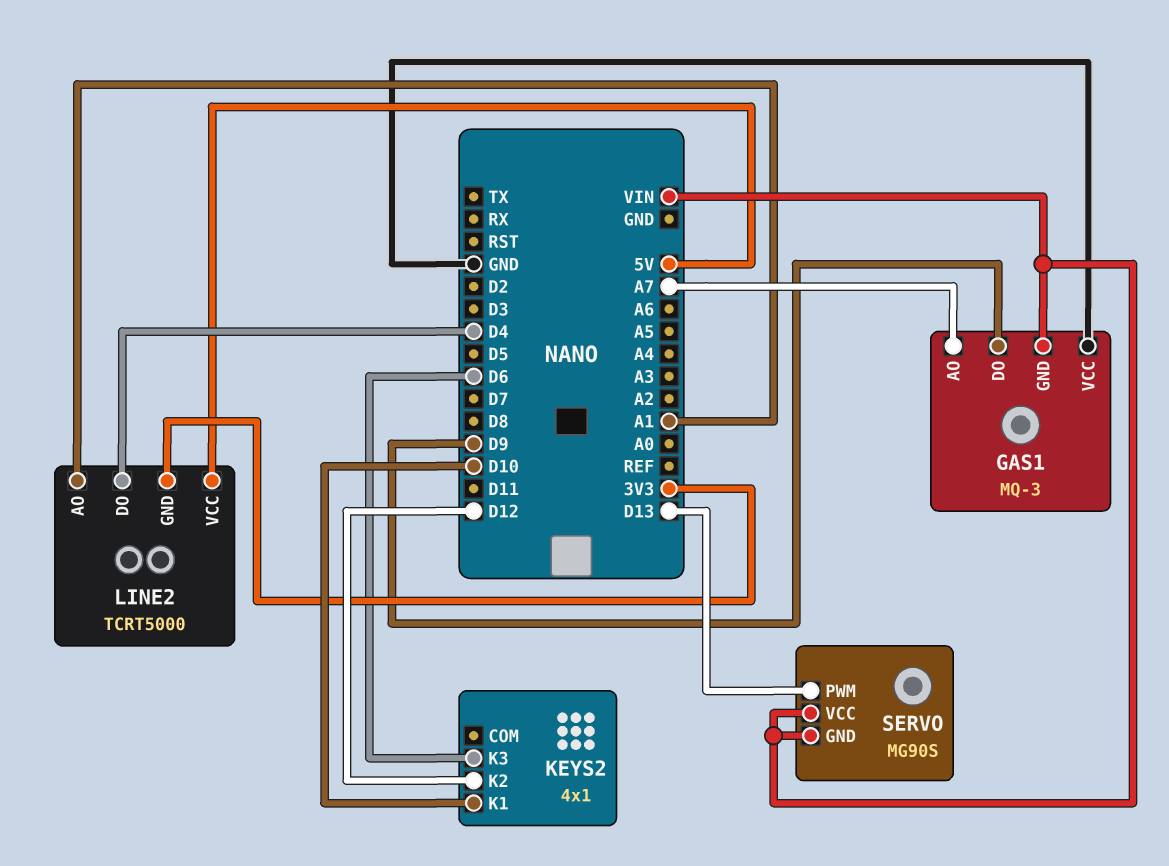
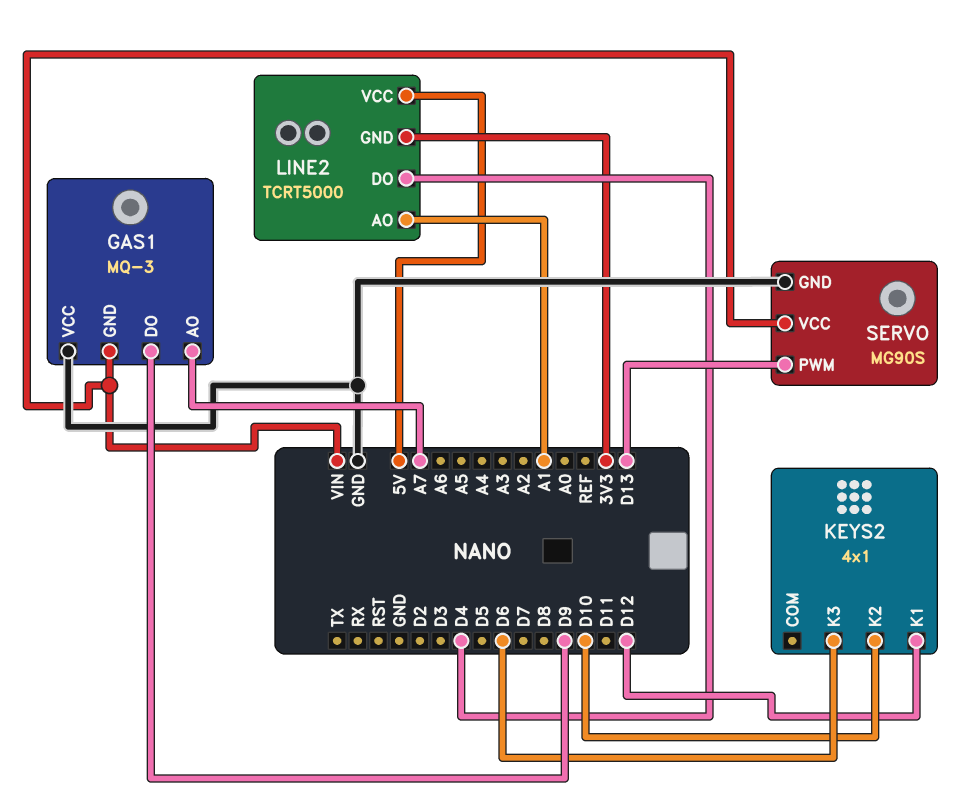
KEYS2 pin K1: D10 -> D12
KEYS2 pin K2: D12 -> D10
SERVO pin GND: VIN -> GND

